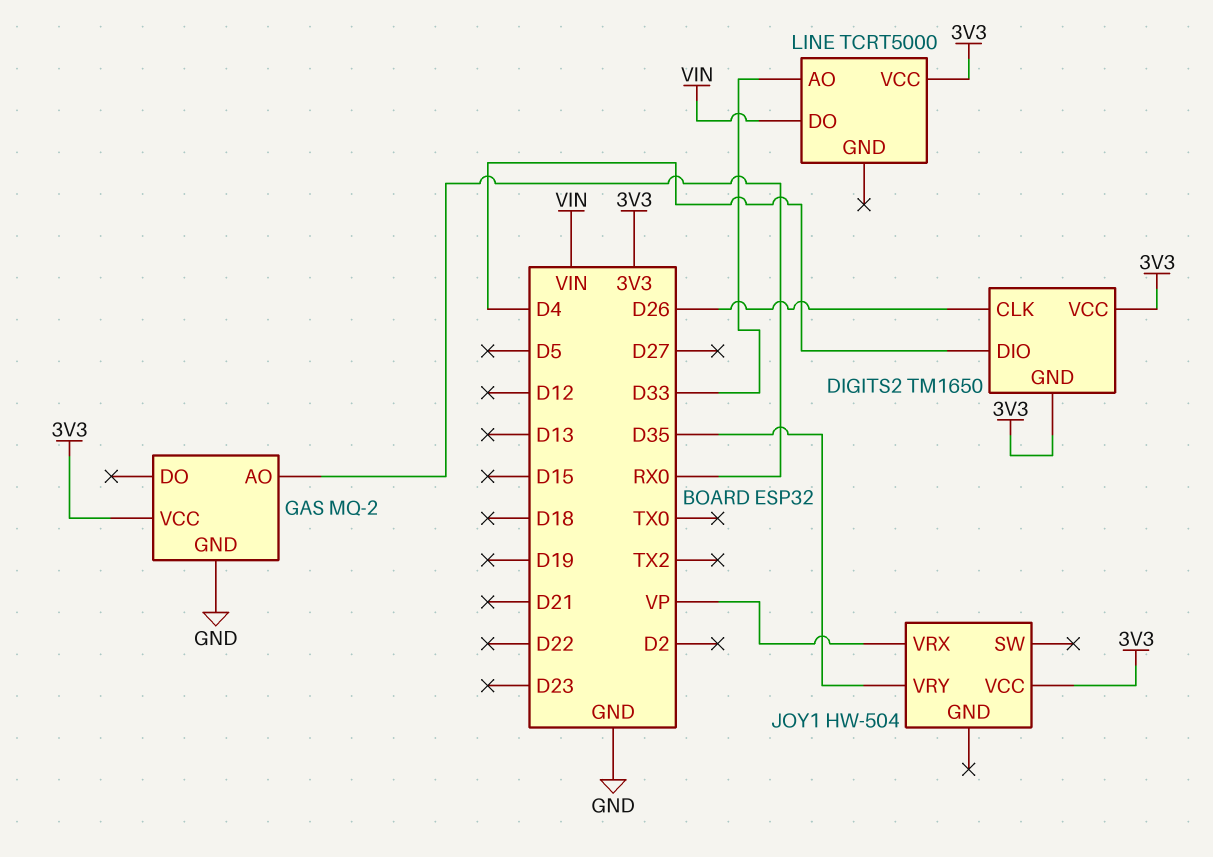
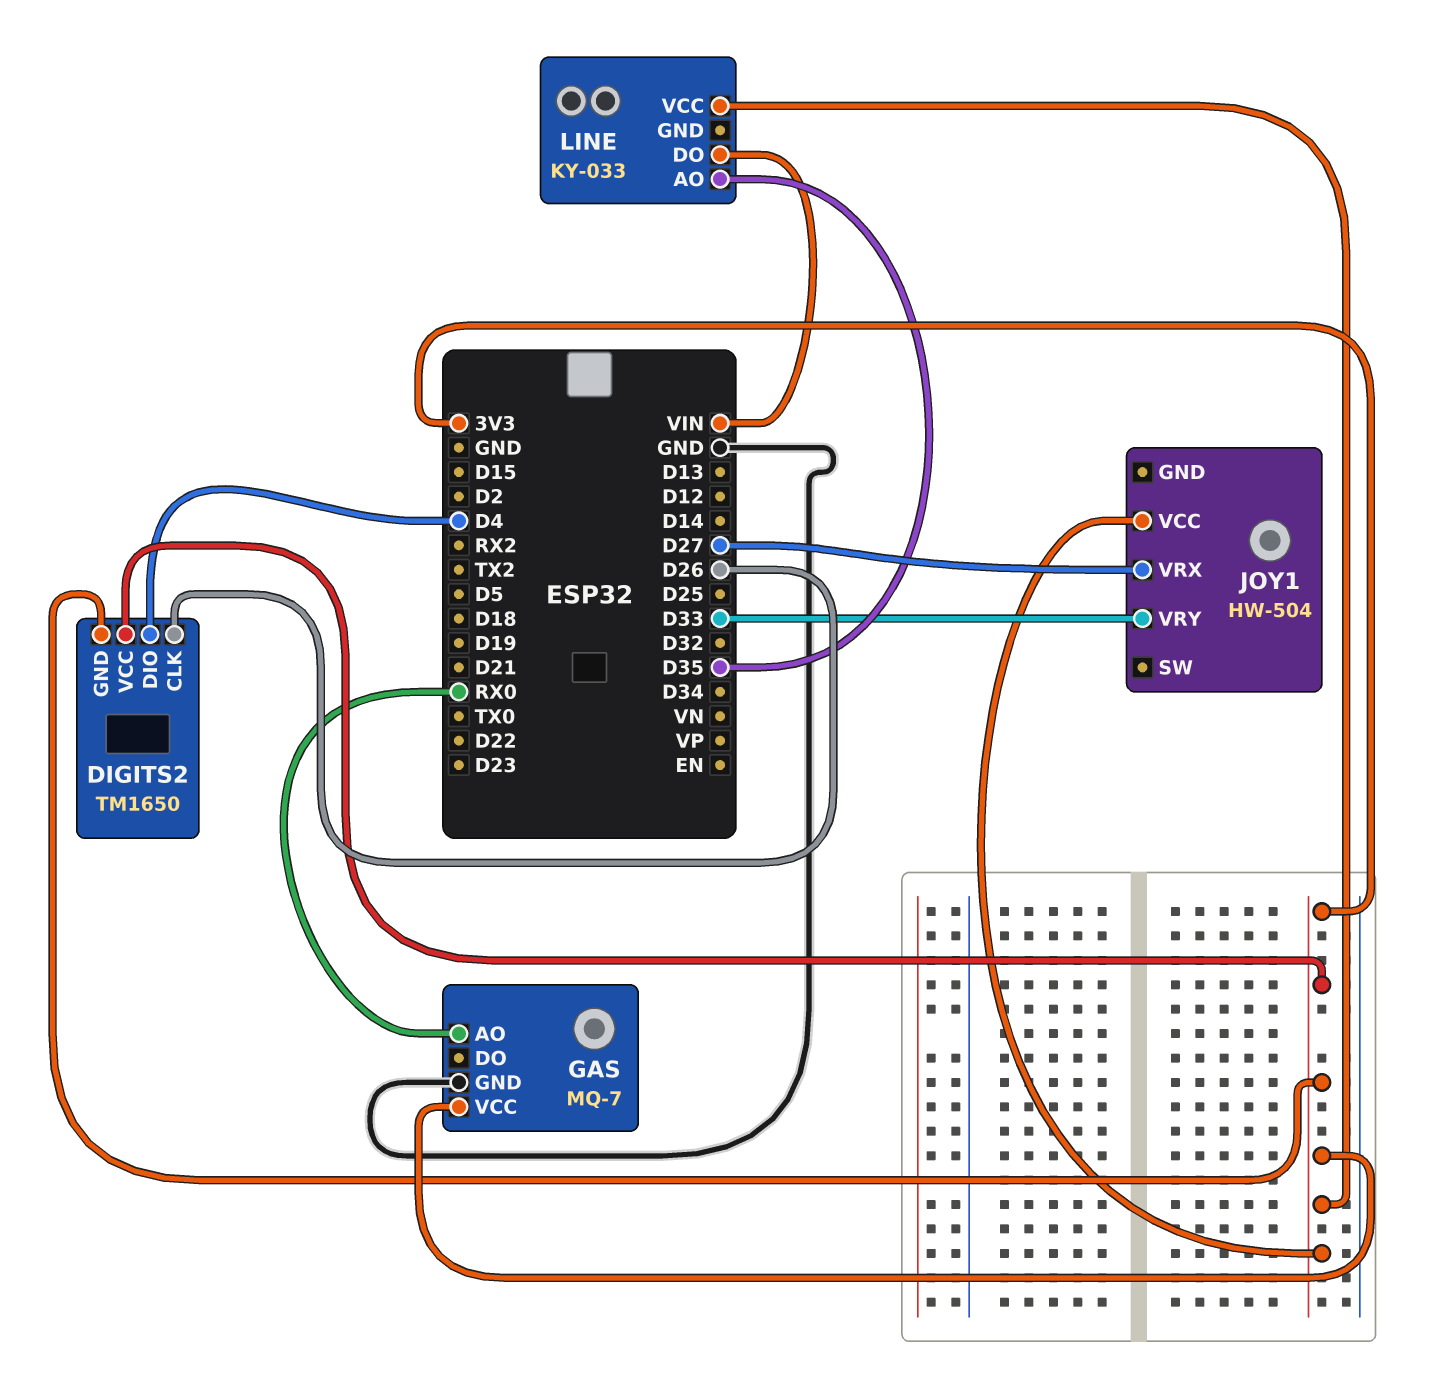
GAS: MQ-2 -> MQ-7
JOY1 pin VRX: VP -> D27
JOY1 pin VRY: D35 -> D33
LINE: TCRT5000 -> KY-033
LINE pin AO: D33 -> D35

